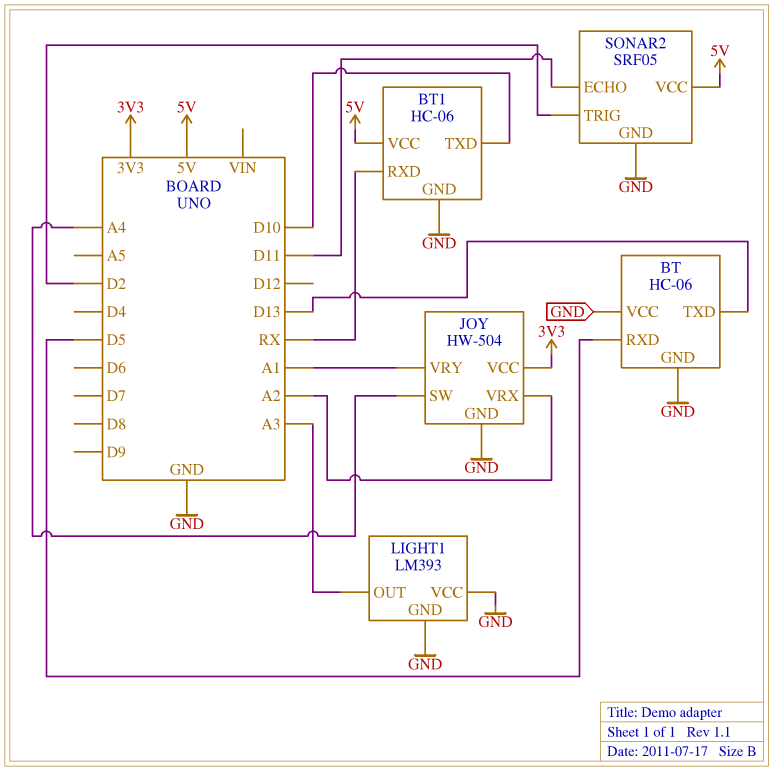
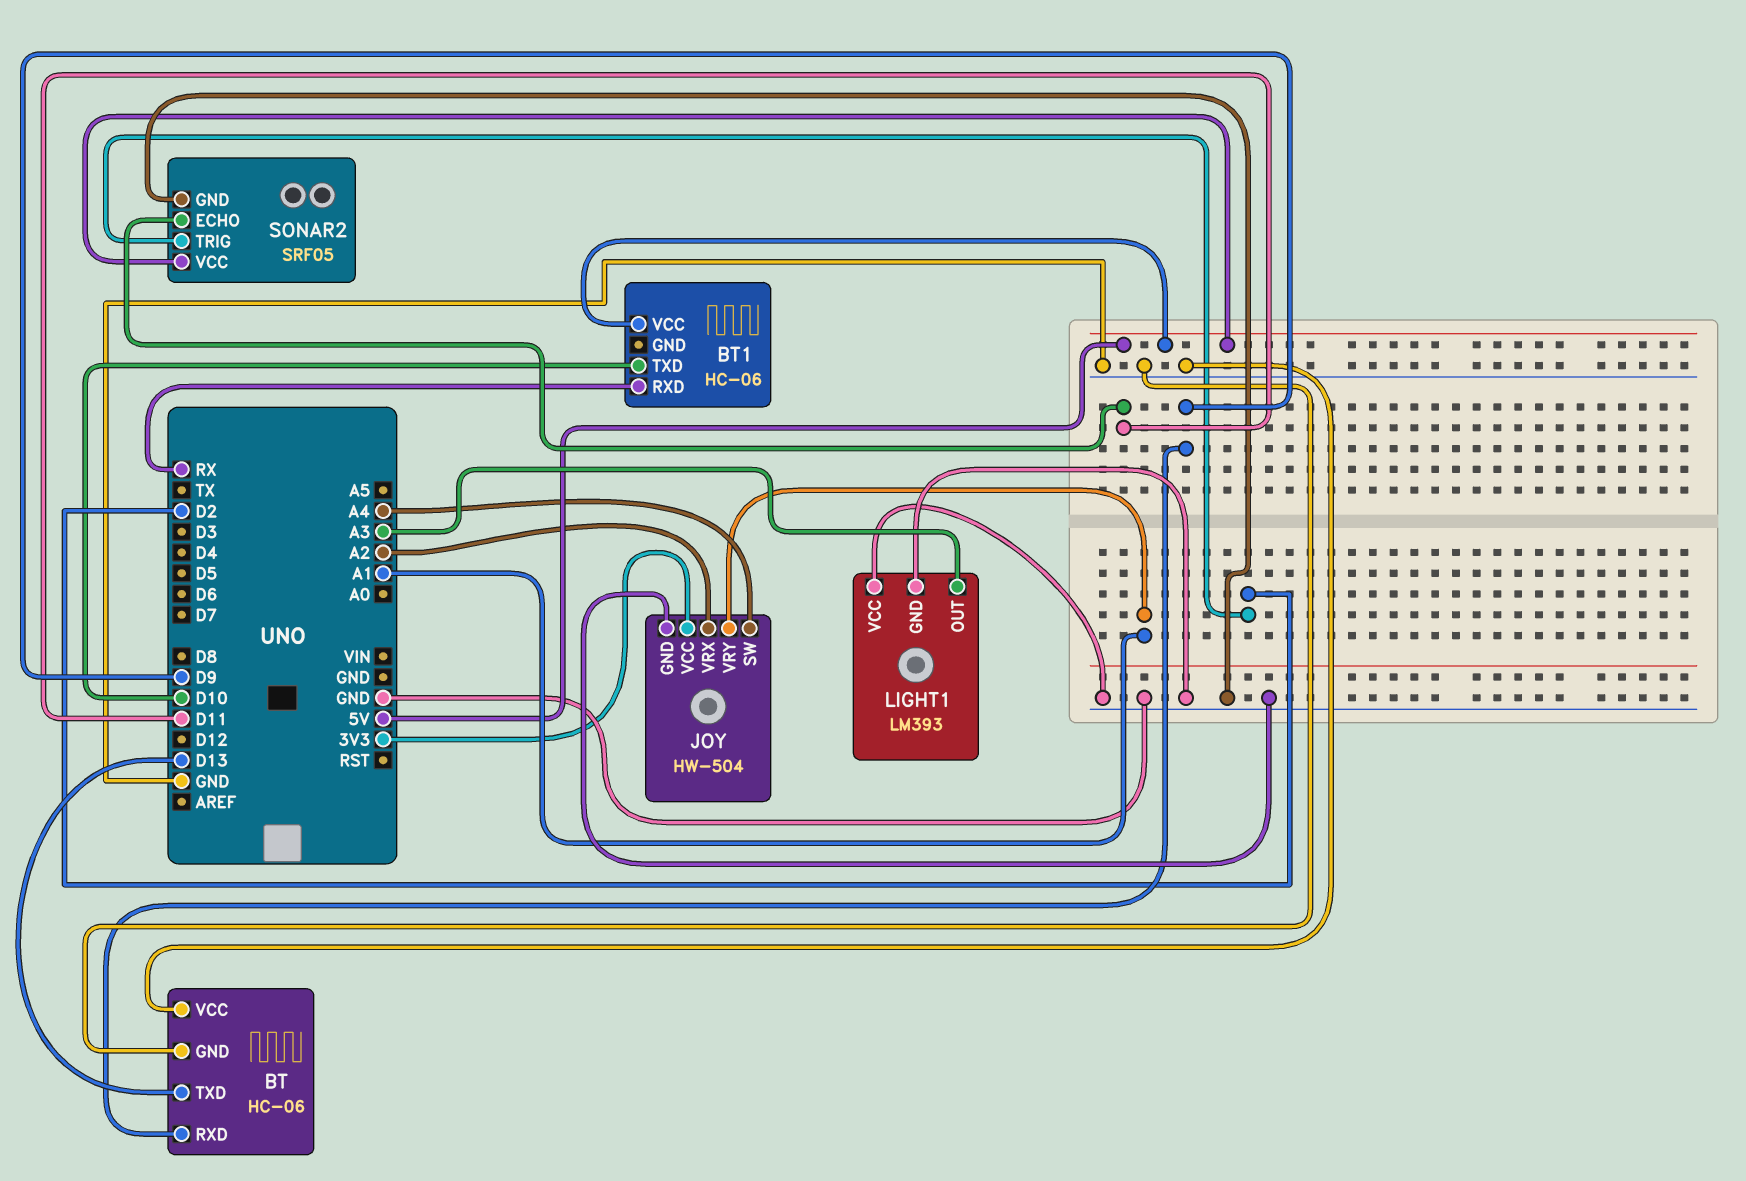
BT pin RXD: D5 -> D9
BT1 pin GND: GND -> none

